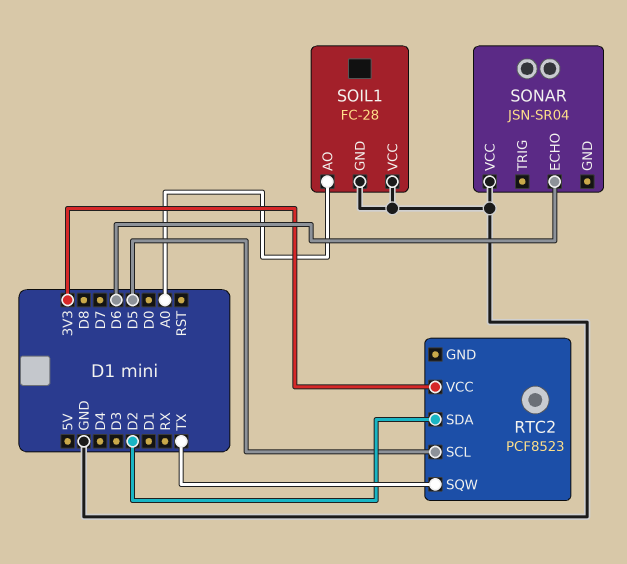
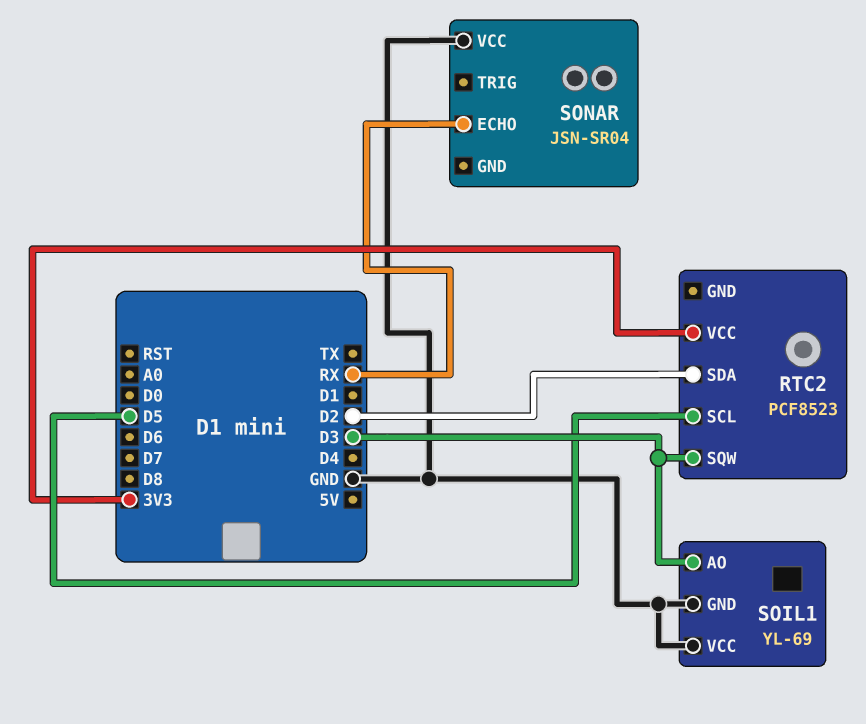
RTC2 pin SQW: TX -> D3
SOIL1: FC-28 -> YL-69
SOIL1 pin AO: A0 -> D3
SONAR pin ECHO: D6 -> RX

